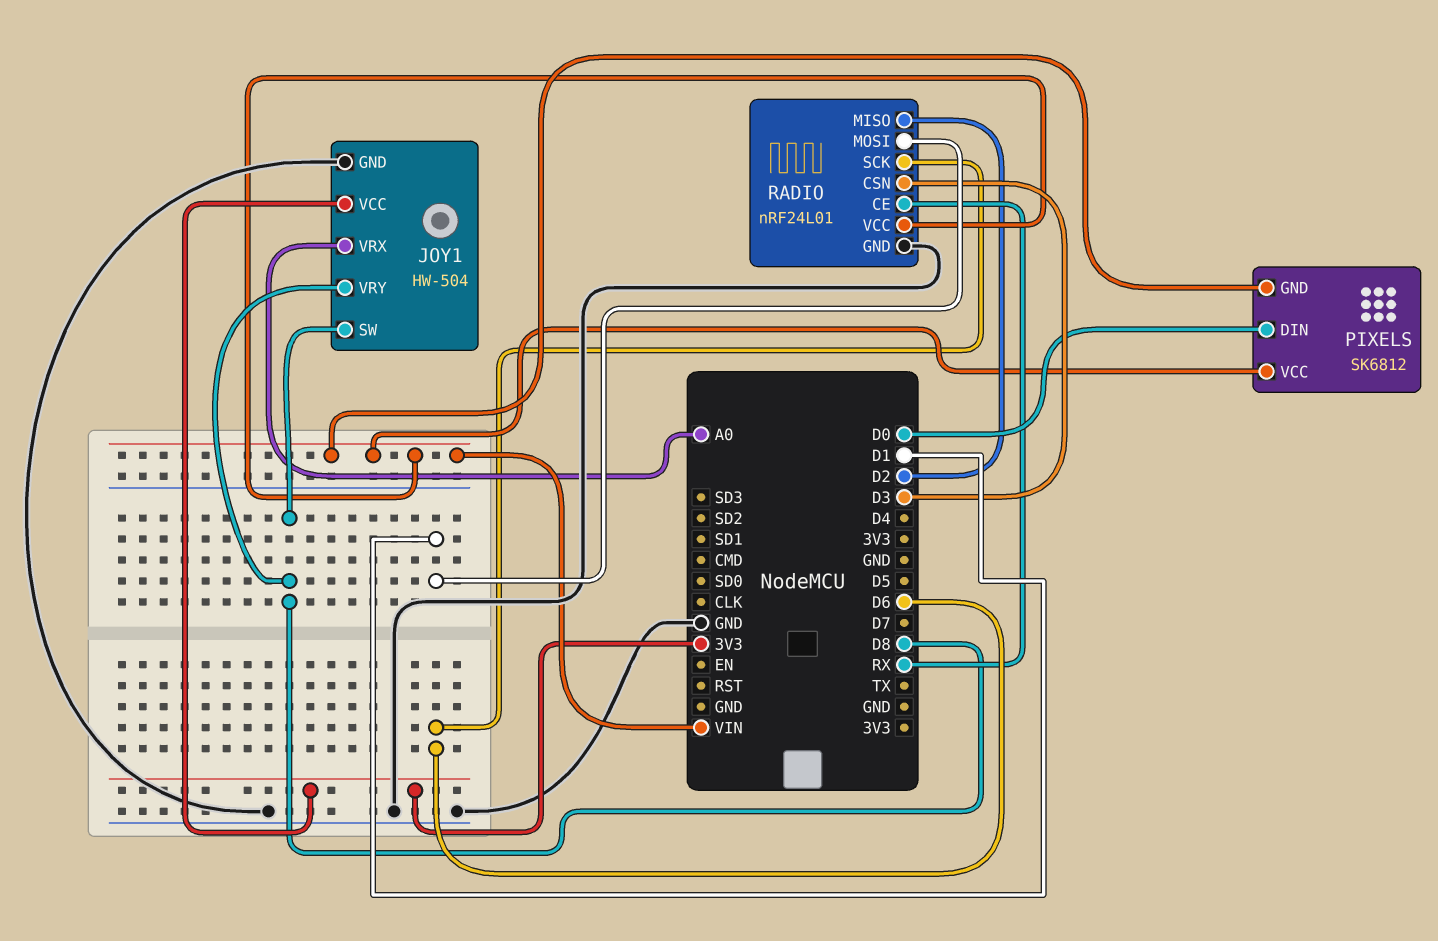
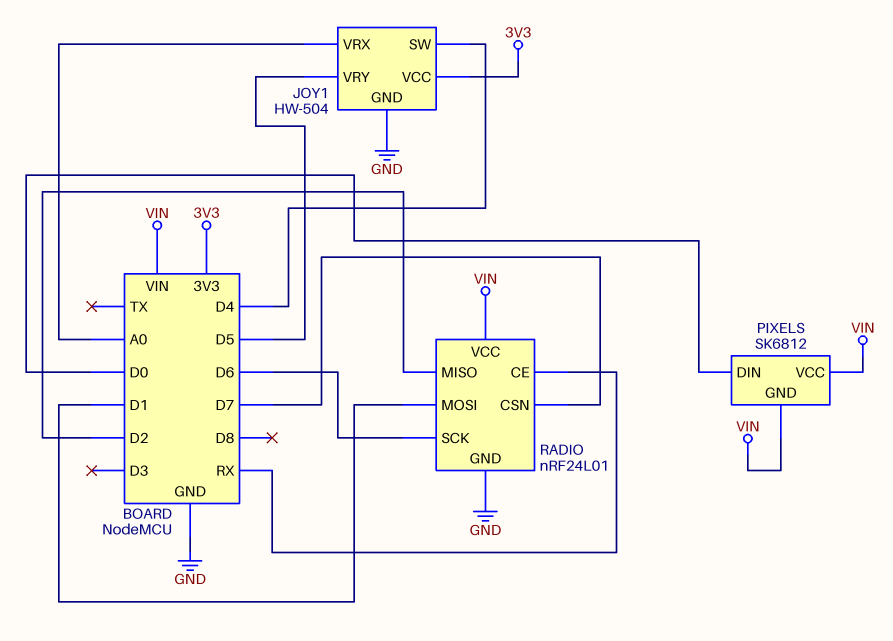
JOY1 pin SW: D8 -> D4
JOY1 pin VRY: D8 -> D5
RADIO pin CSN: D3 -> D7

